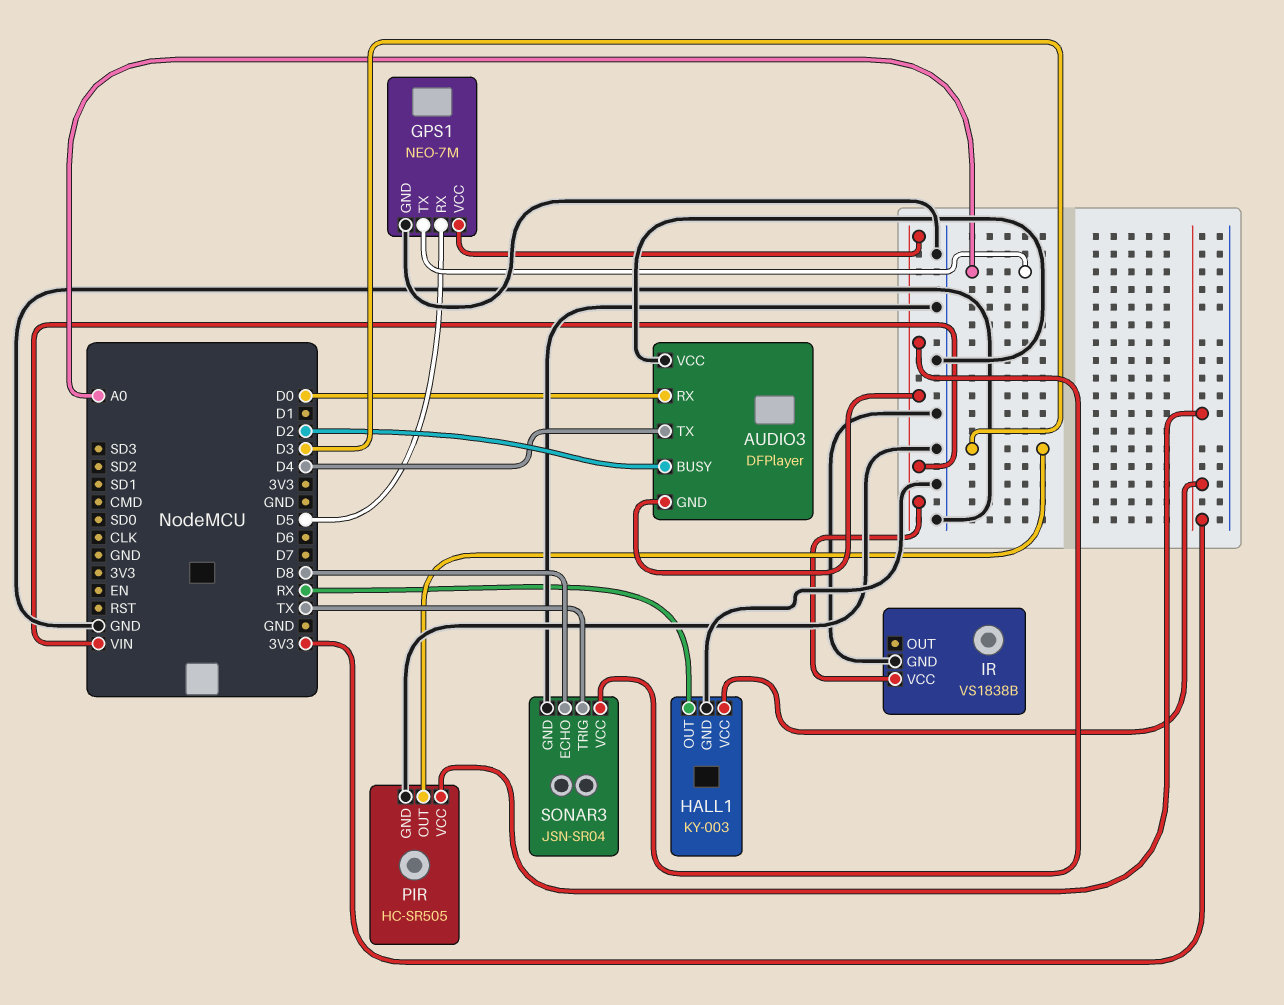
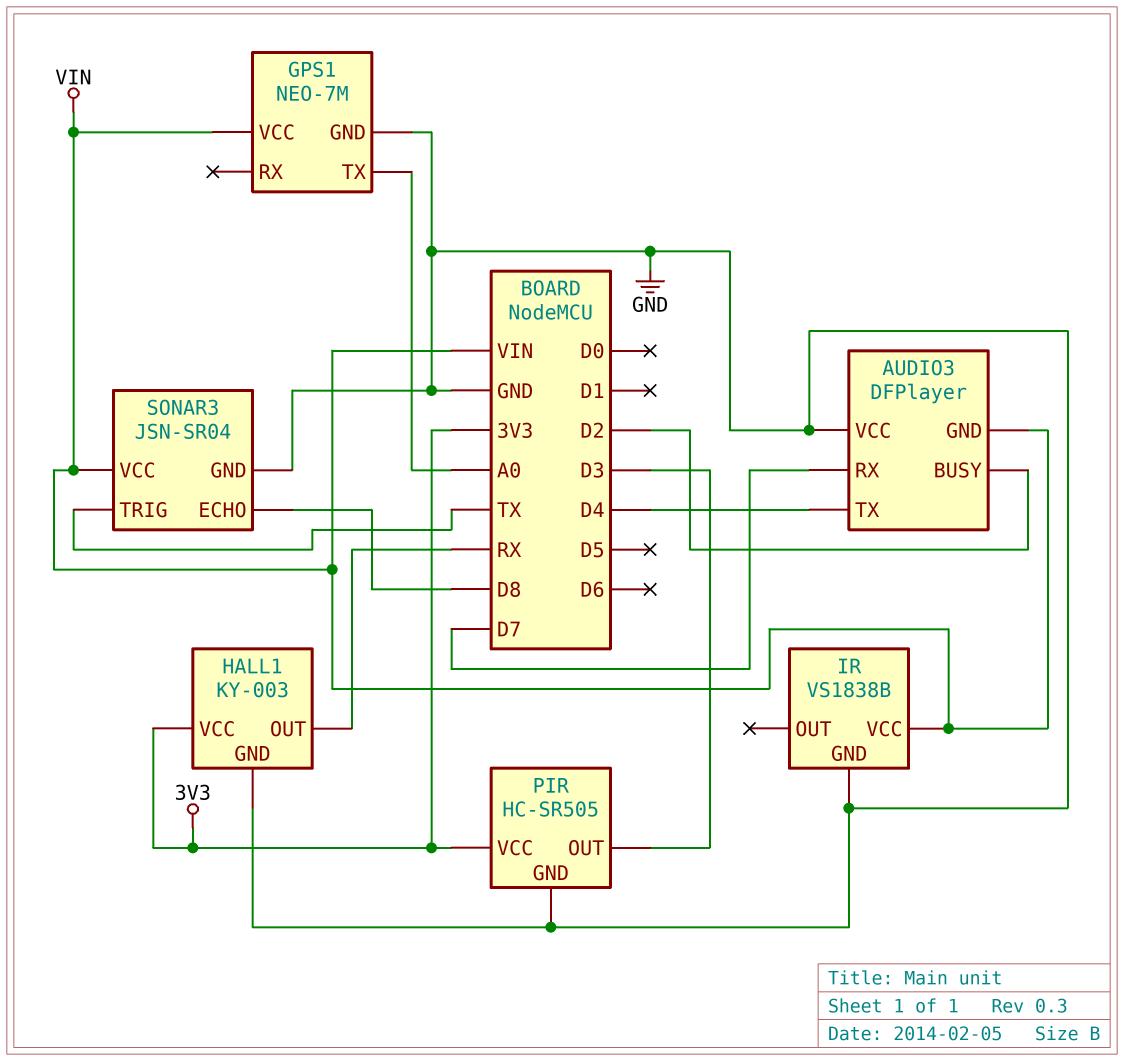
AUDIO3 pin RX: D0 -> D7
GPS1 pin RX: D5 -> none

